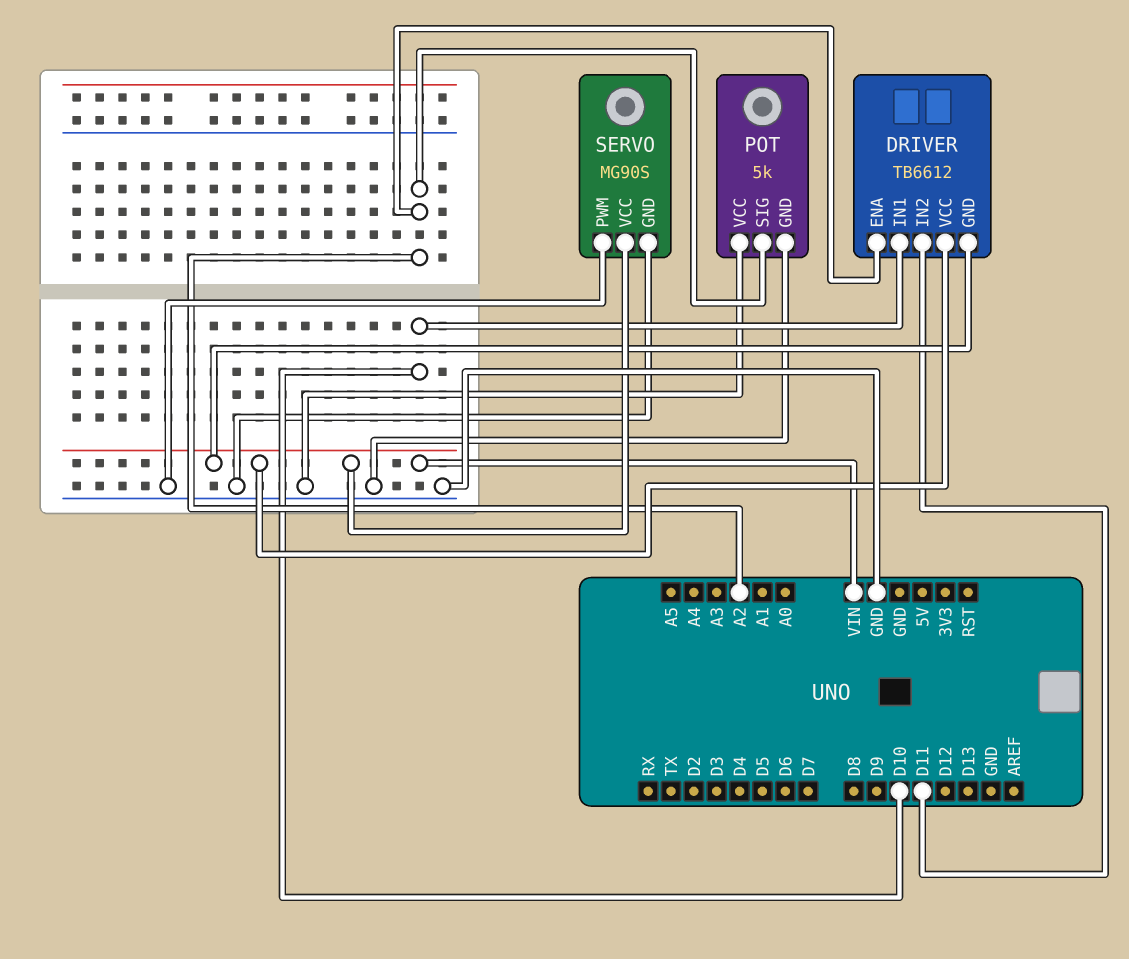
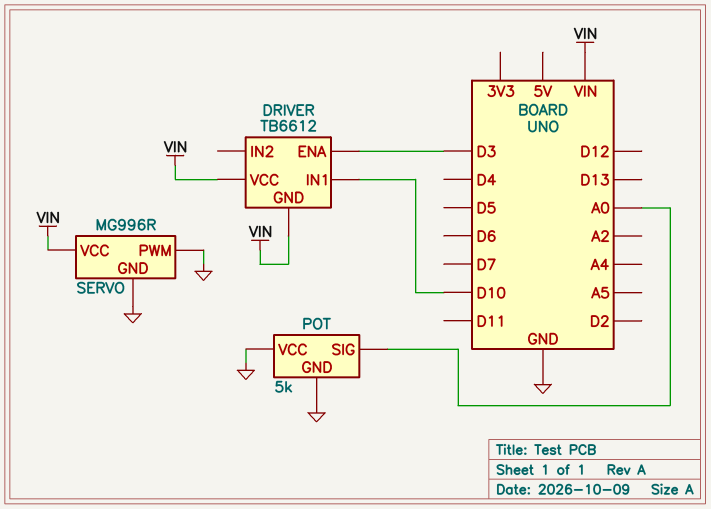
DRIVER pin ENA: A2 -> D3
DRIVER pin IN2: D11 -> none
POT pin SIG: A2 -> A0
SERVO: MG90S -> MG996R

